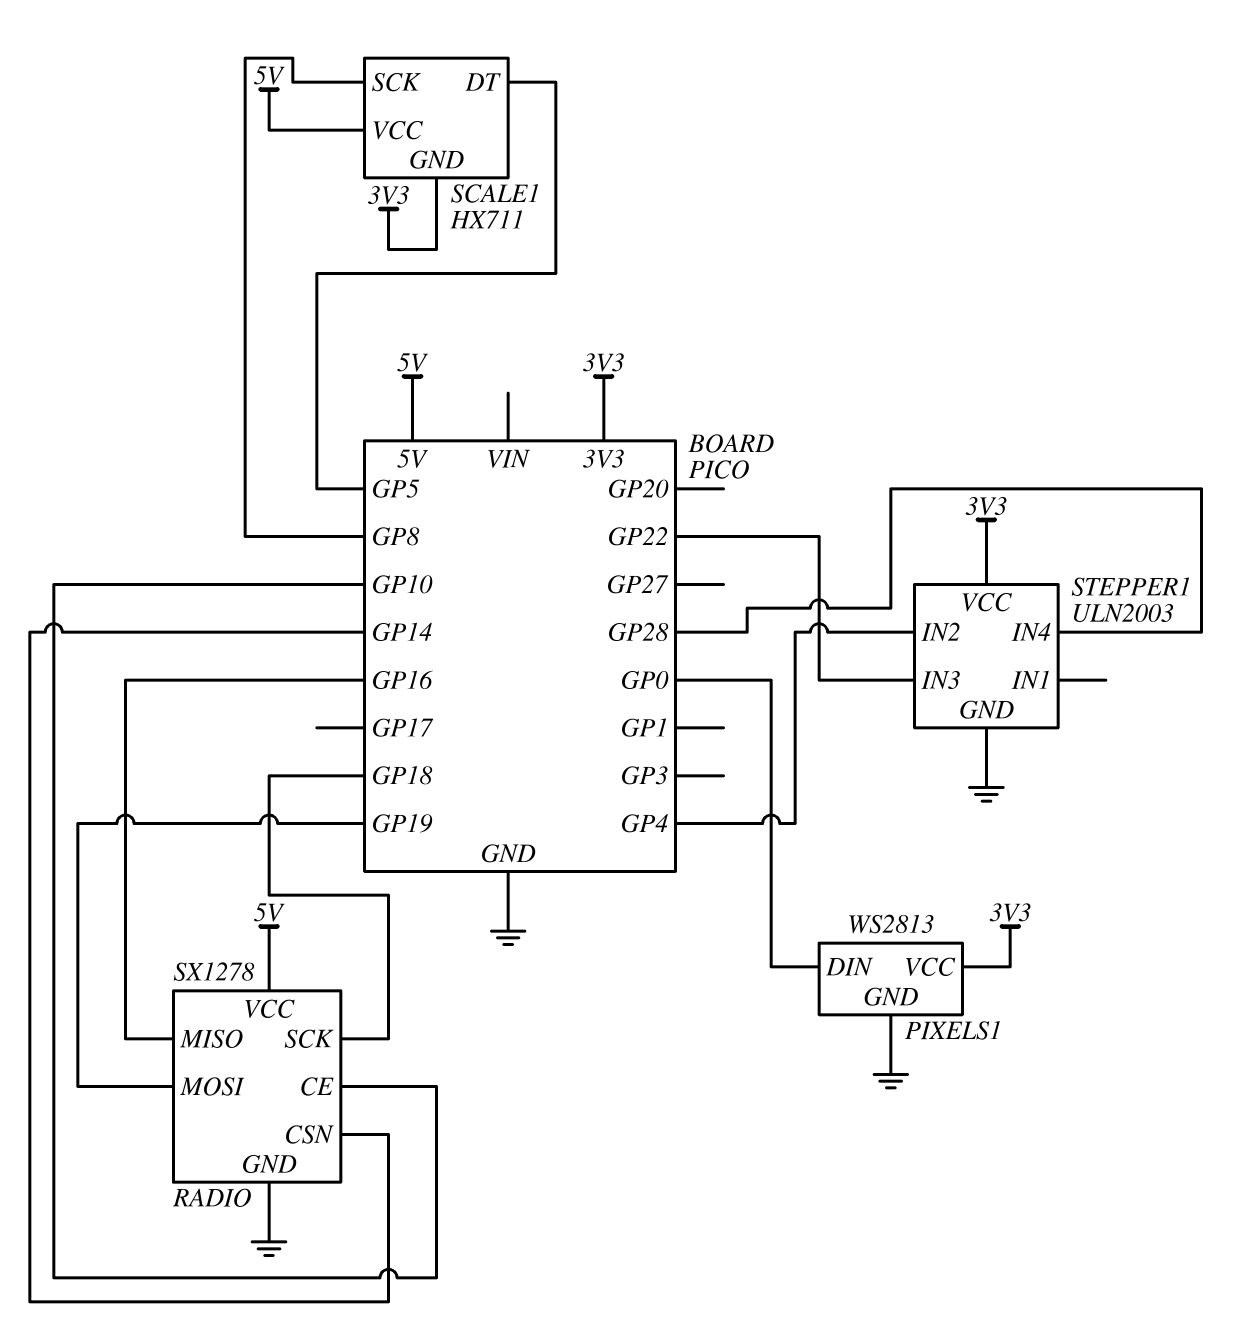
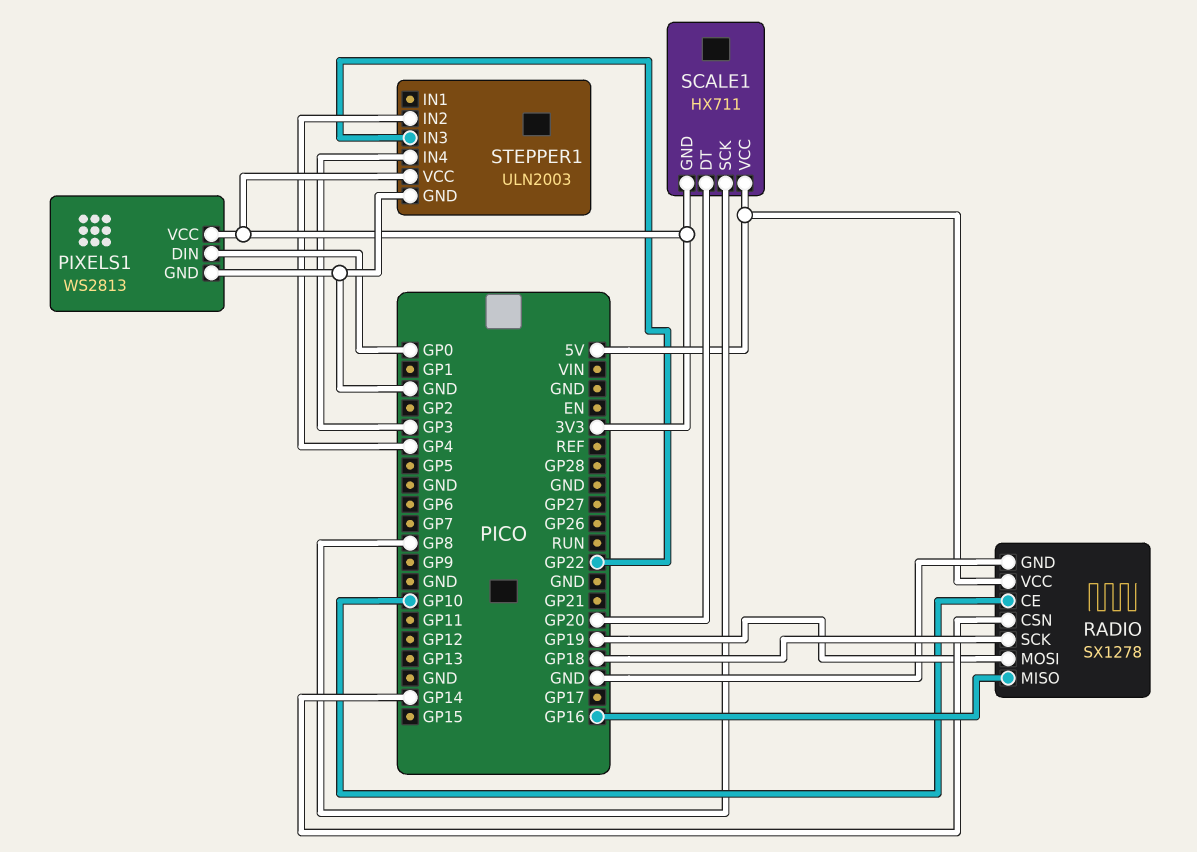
SCALE1 pin DT: GP5 -> GP20
STEPPER1 pin IN4: GP28 -> GP3

